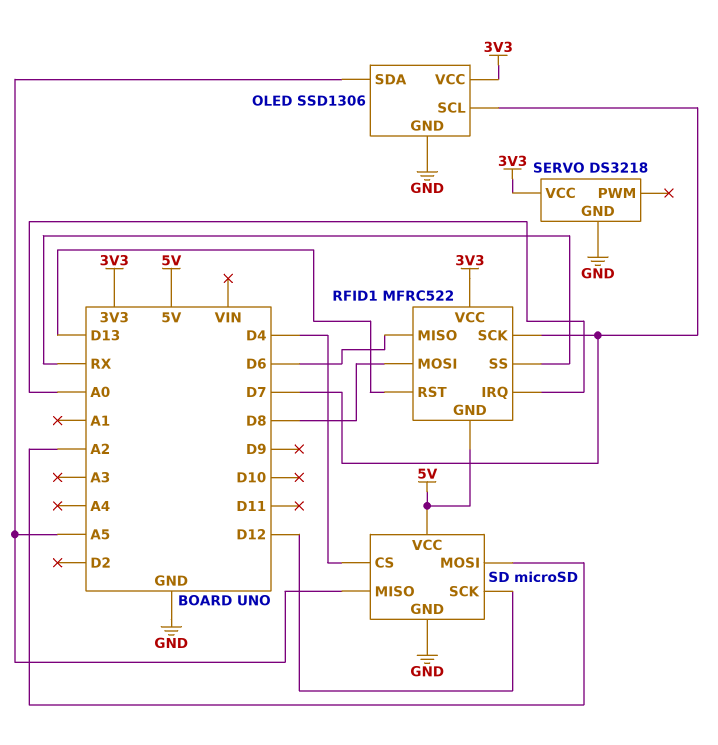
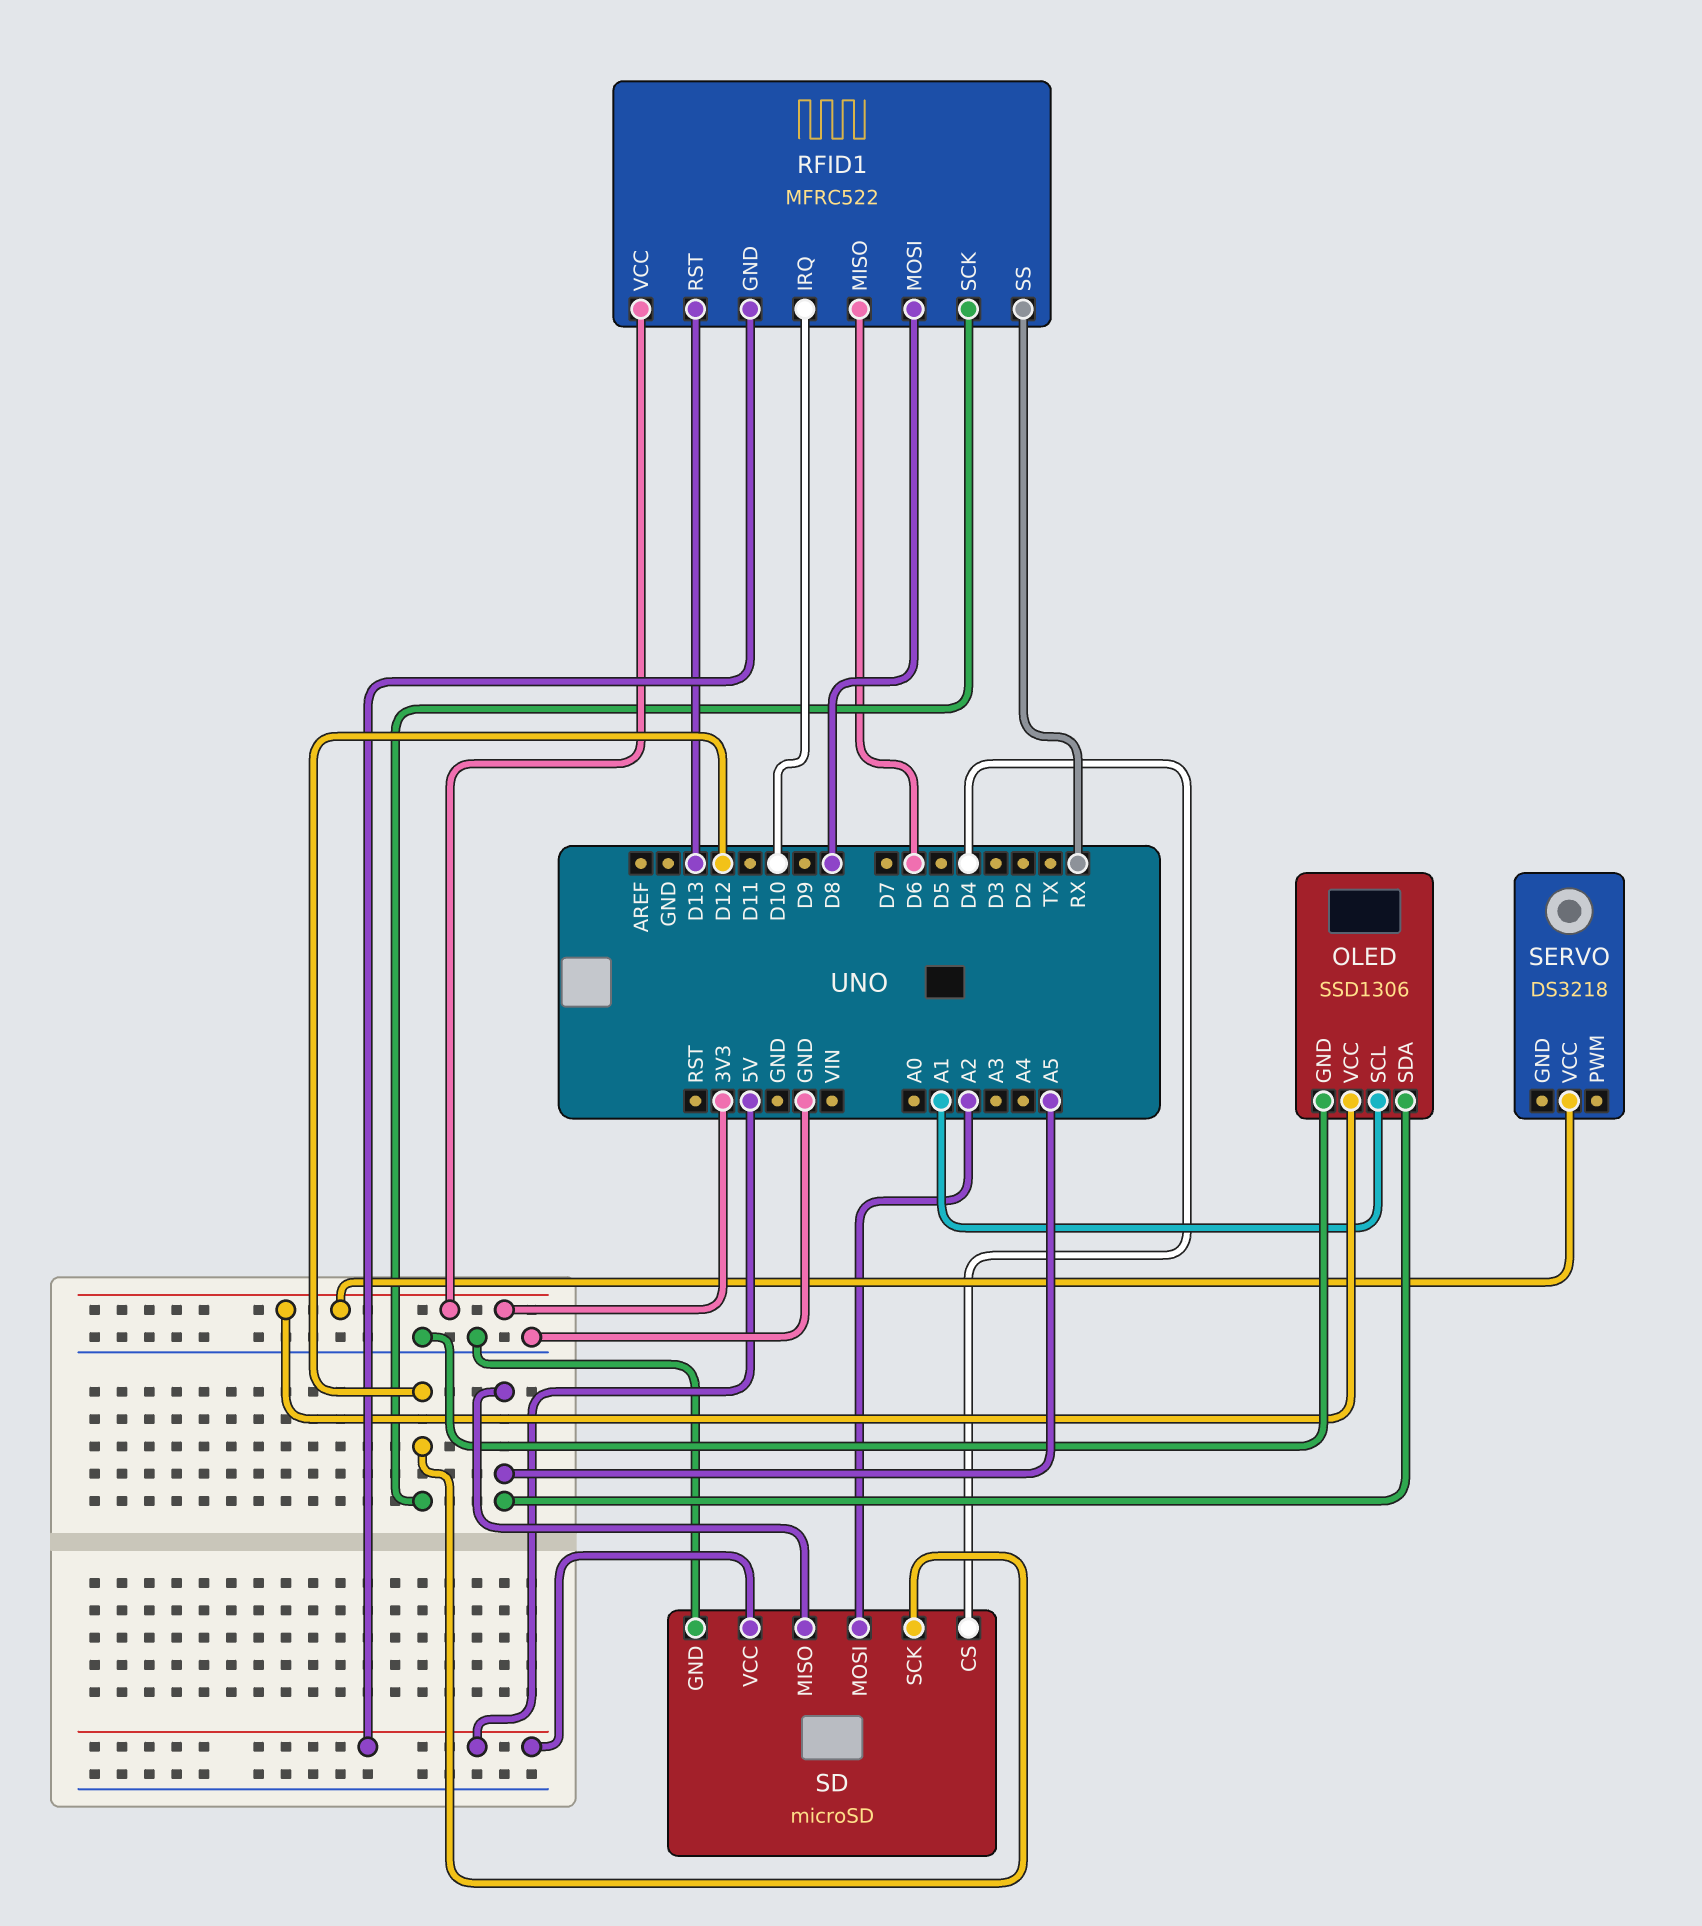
OLED pin SCL: D7 -> A1
RFID1 pin IRQ: A0 -> D10
RFID1 pin SCK: D7 -> D12
SERVO pin GND: GND -> none

